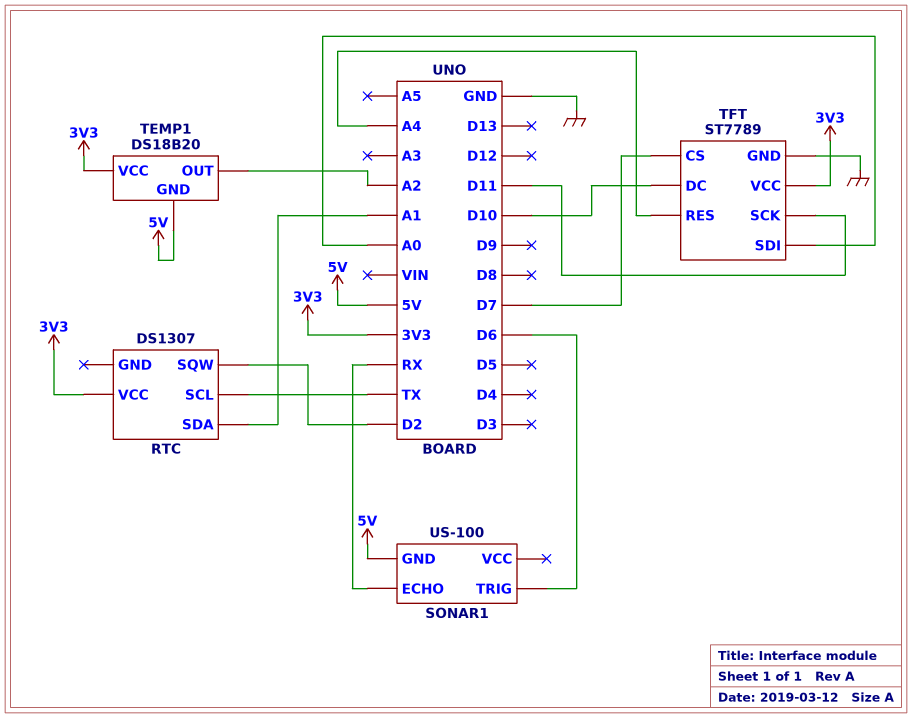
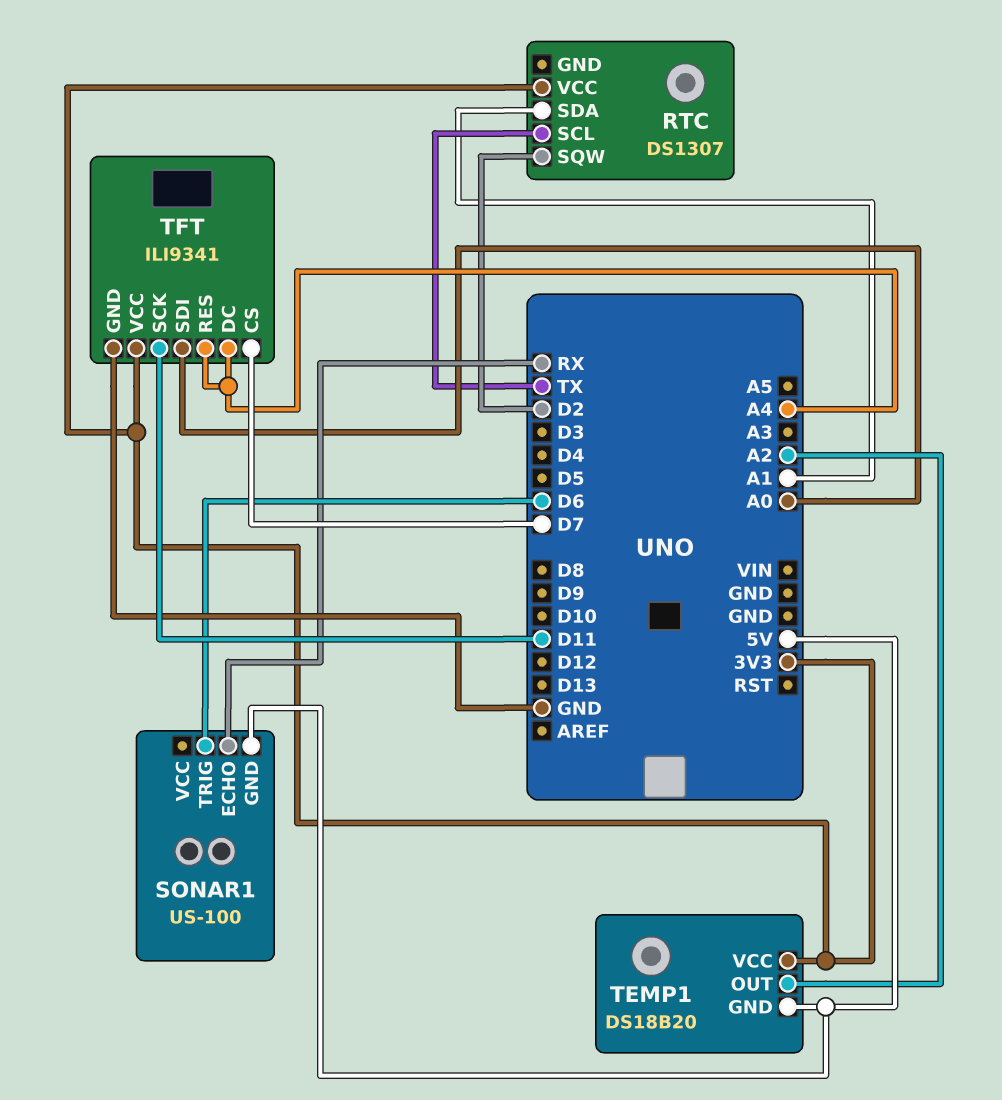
TFT: ST7789 -> ILI9341
TFT pin DC: D10 -> A4

